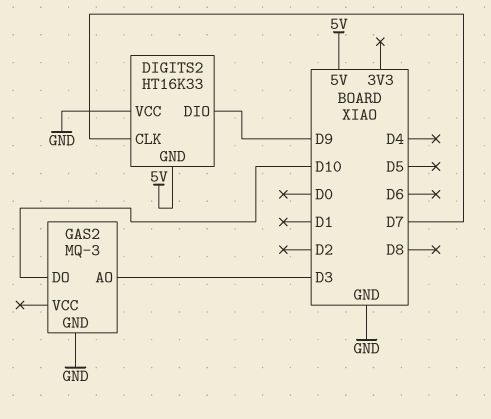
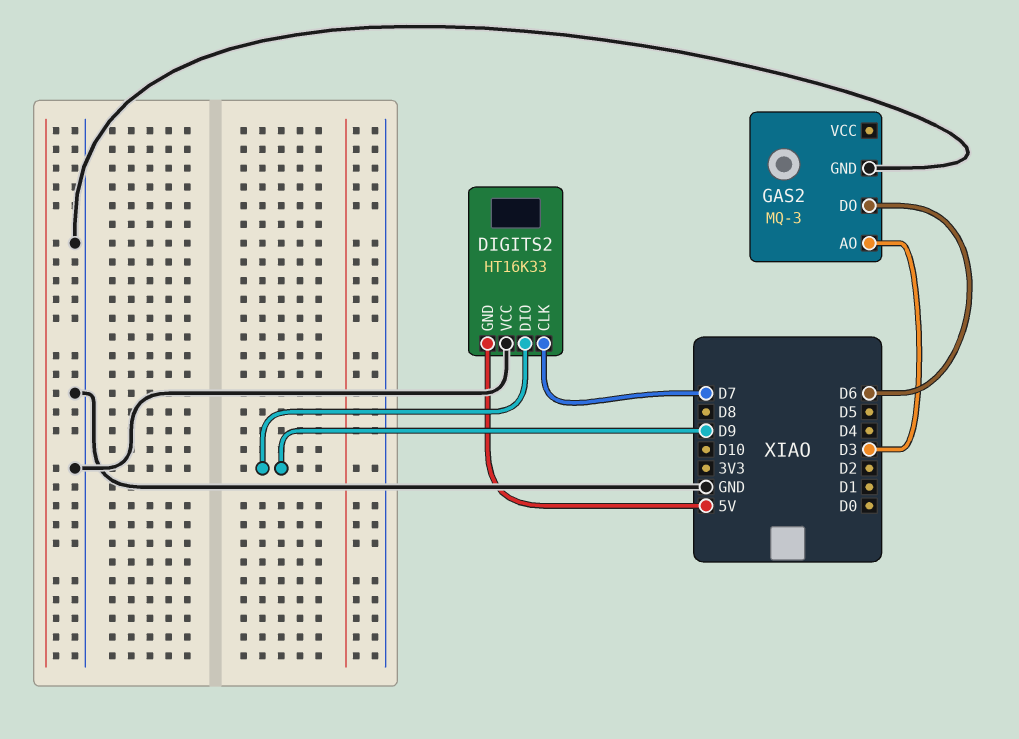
GAS2 pin DO: D10 -> D6

